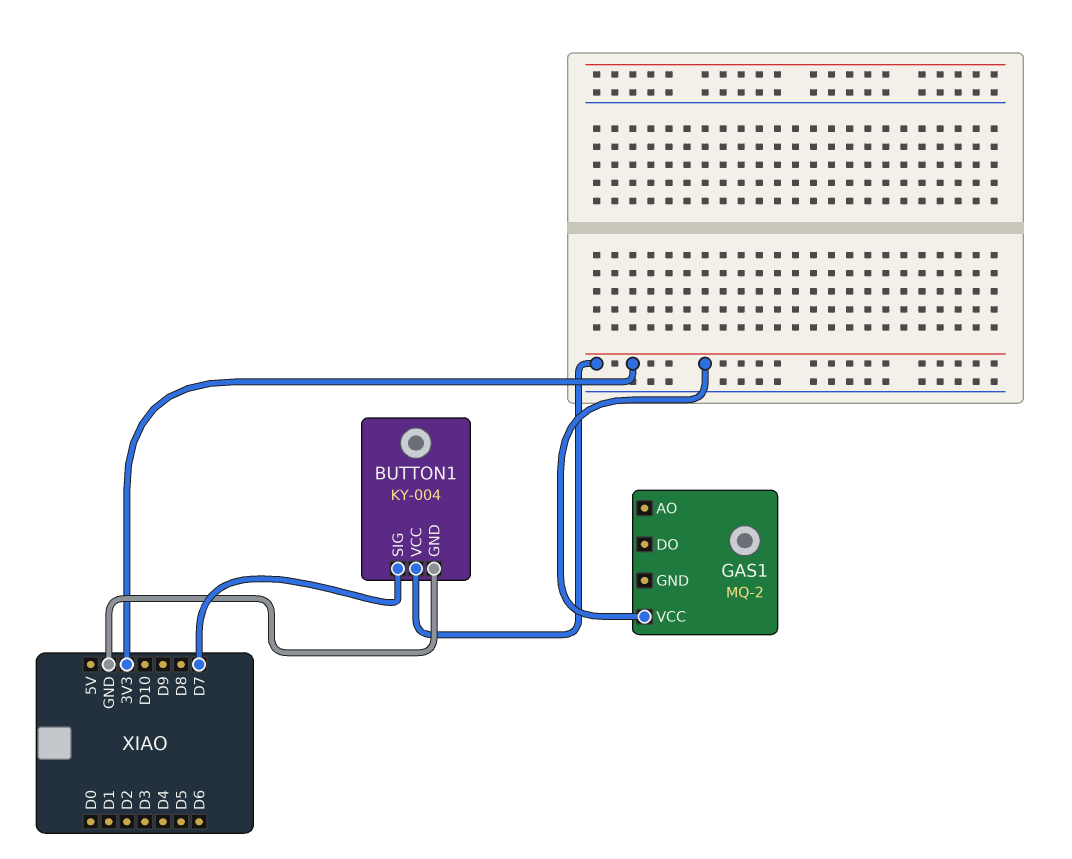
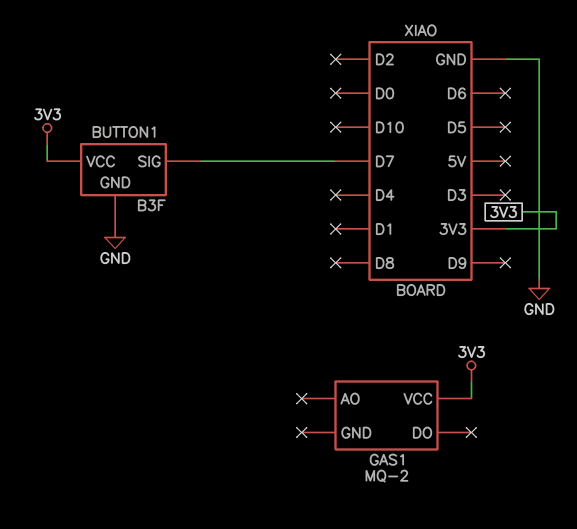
BUTTON1: KY-004 -> B3F

